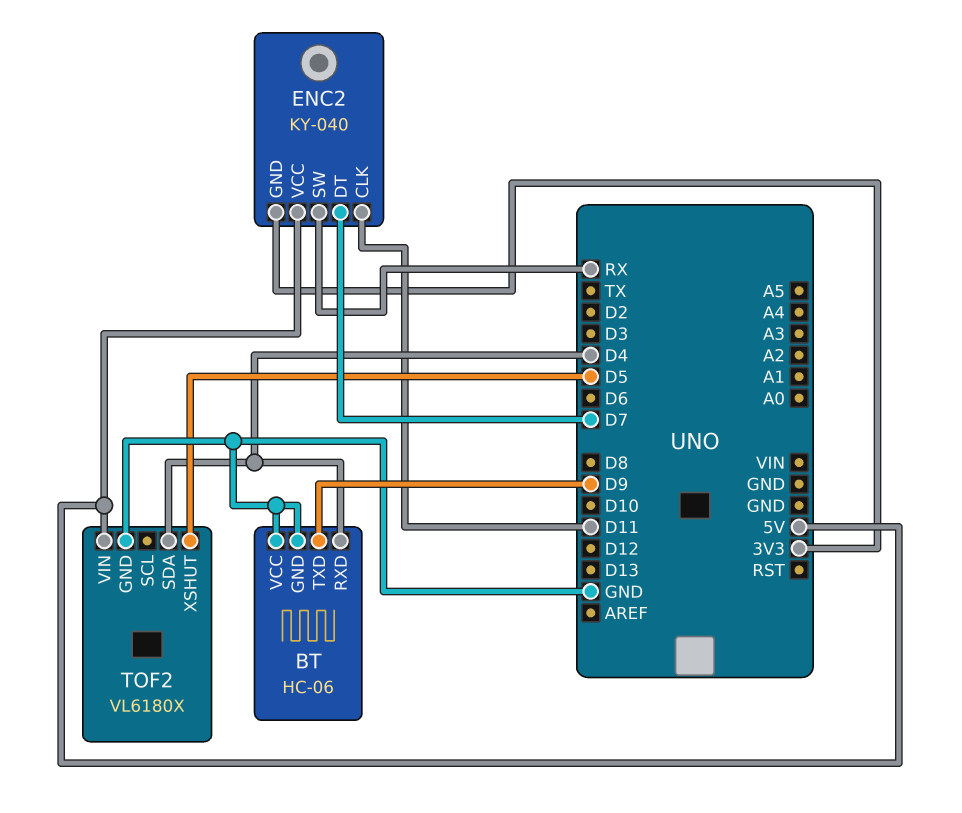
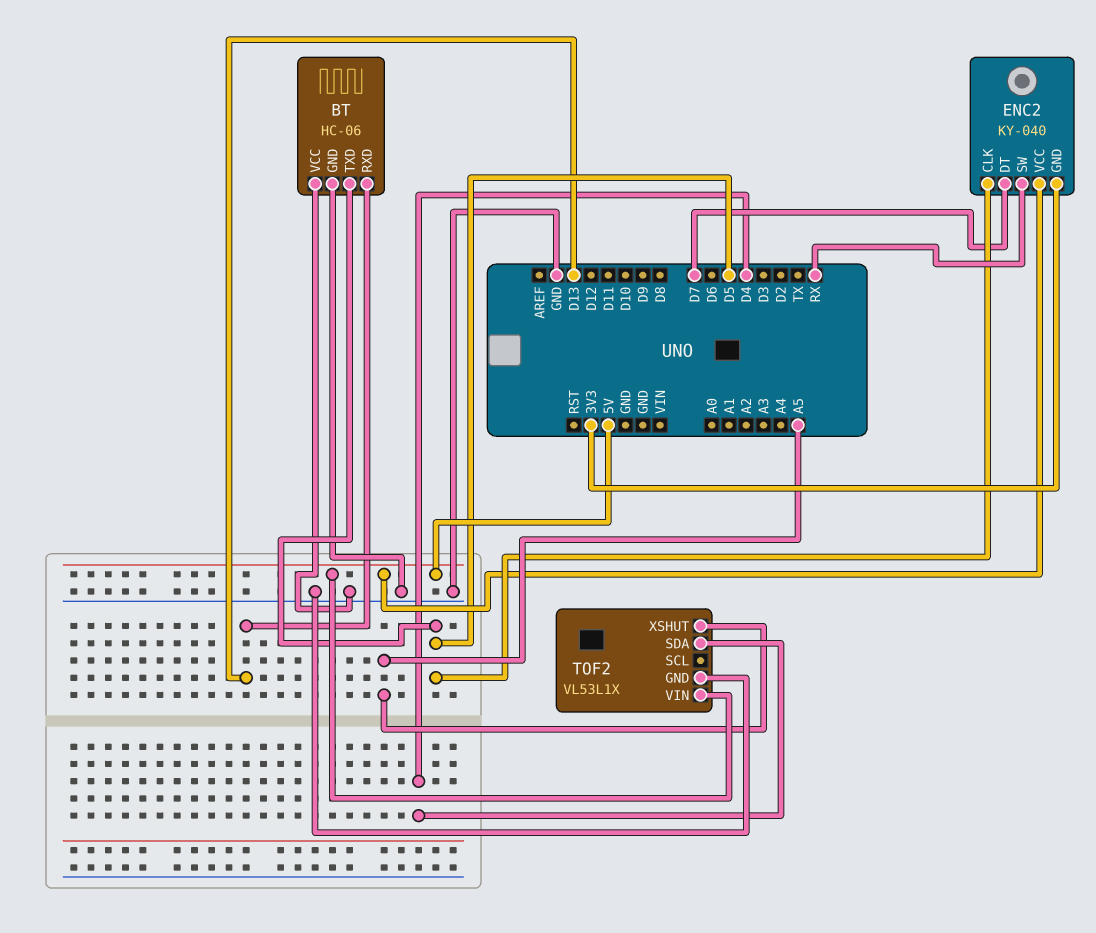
BT pin RXD: D4 -> D13
BT pin TXD: D9 -> D5
ENC2 pin CLK: D11 -> D5
TOF2: VL6180X -> VL53L1X
TOF2 pin XSHUT: D5 -> A5

